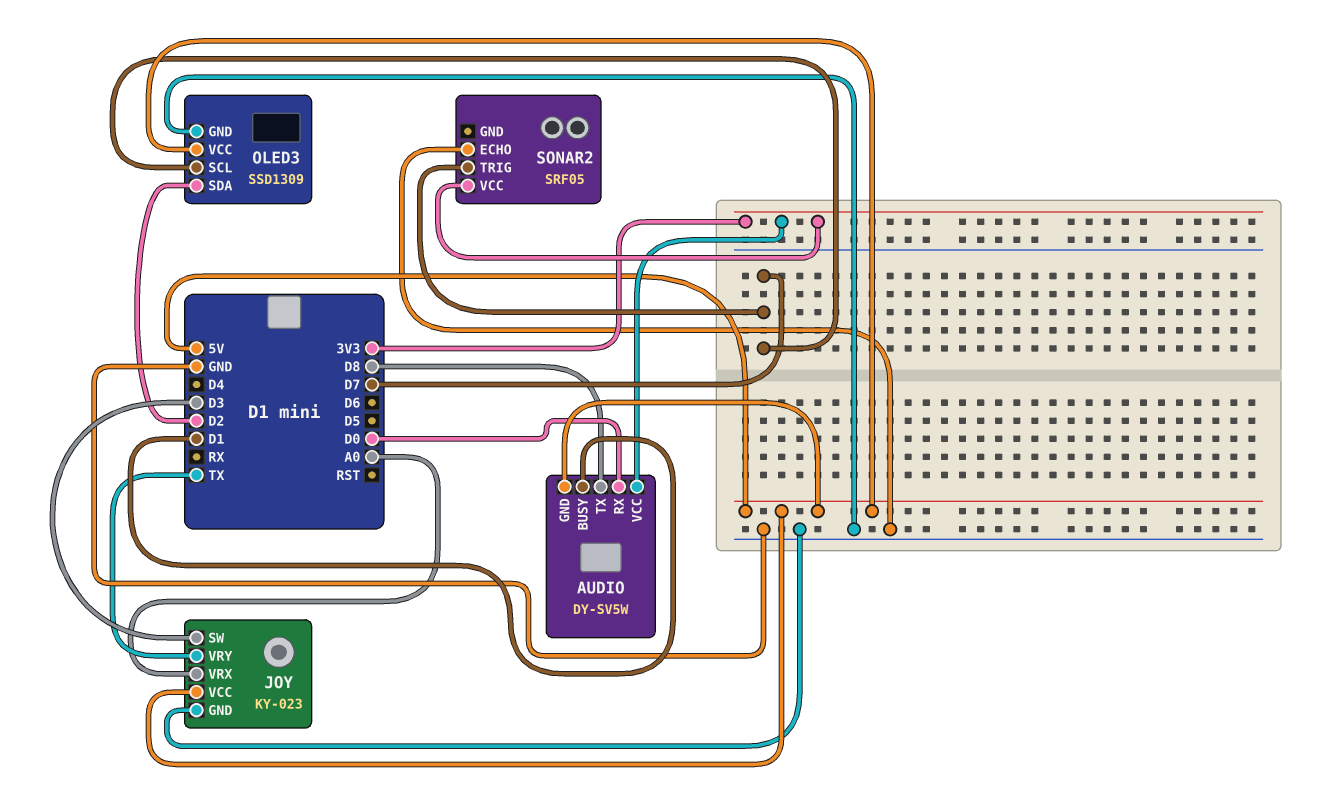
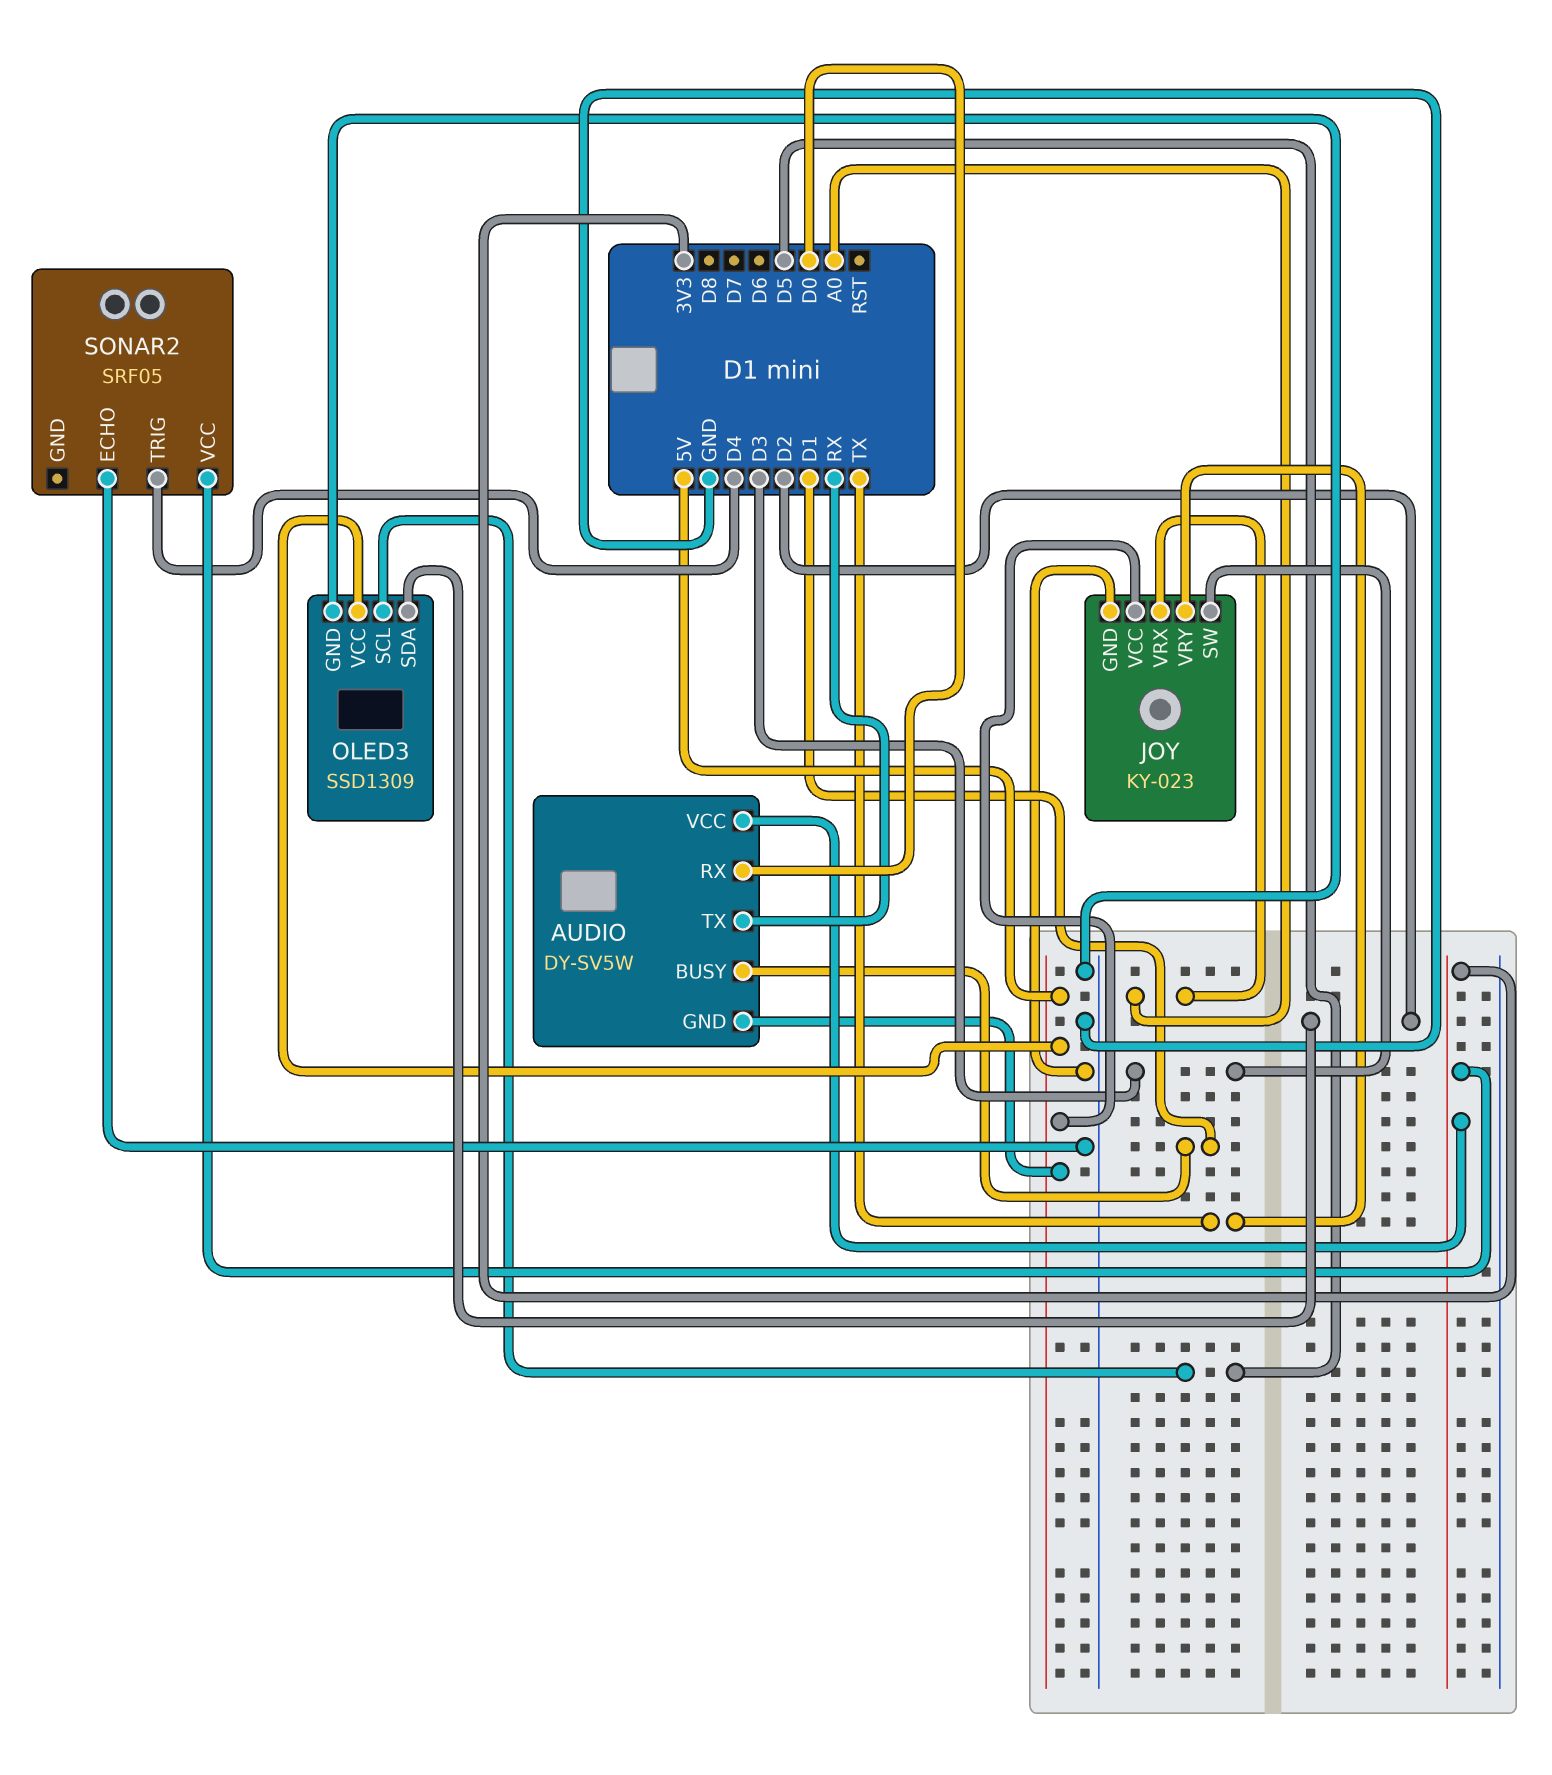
AUDIO pin TX: D8 -> RX
OLED3 pin SCL: D7 -> D5
SONAR2 pin TRIG: D7 -> D4

